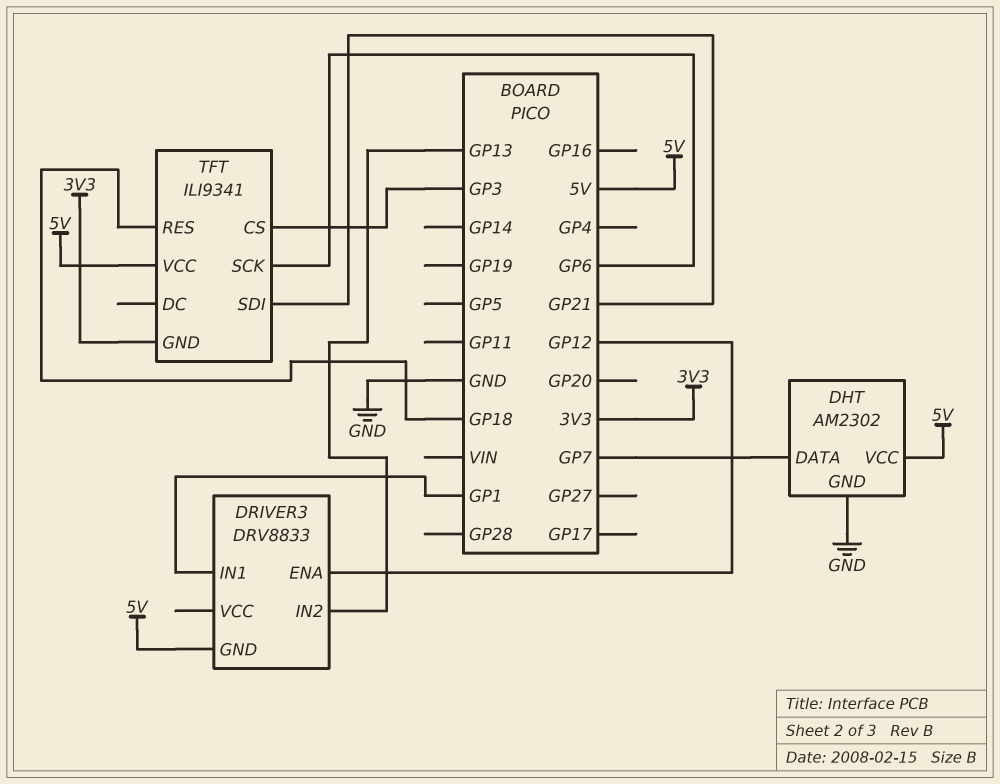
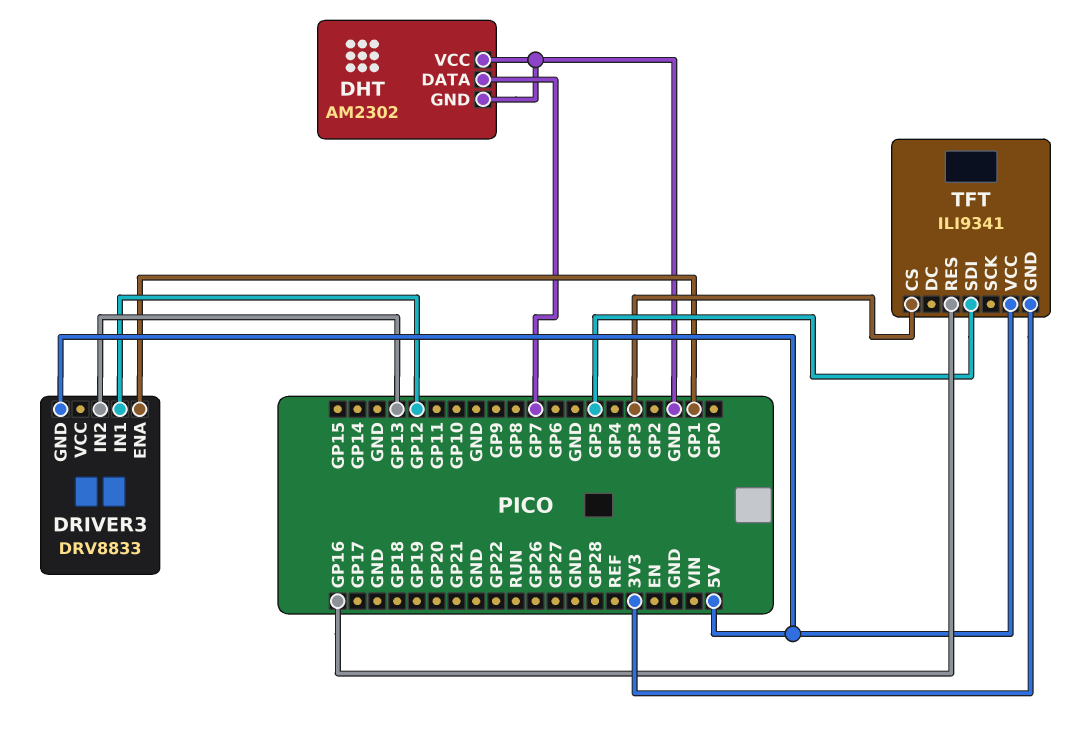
DHT pin VCC: 5V -> GND
DRIVER3 pin ENA: GP12 -> GP1
DRIVER3 pin IN1: GP1 -> GP12
TFT pin RES: GP18 -> GP16
TFT pin SCK: GP6 -> none
TFT pin SDI: GP21 -> GP5

